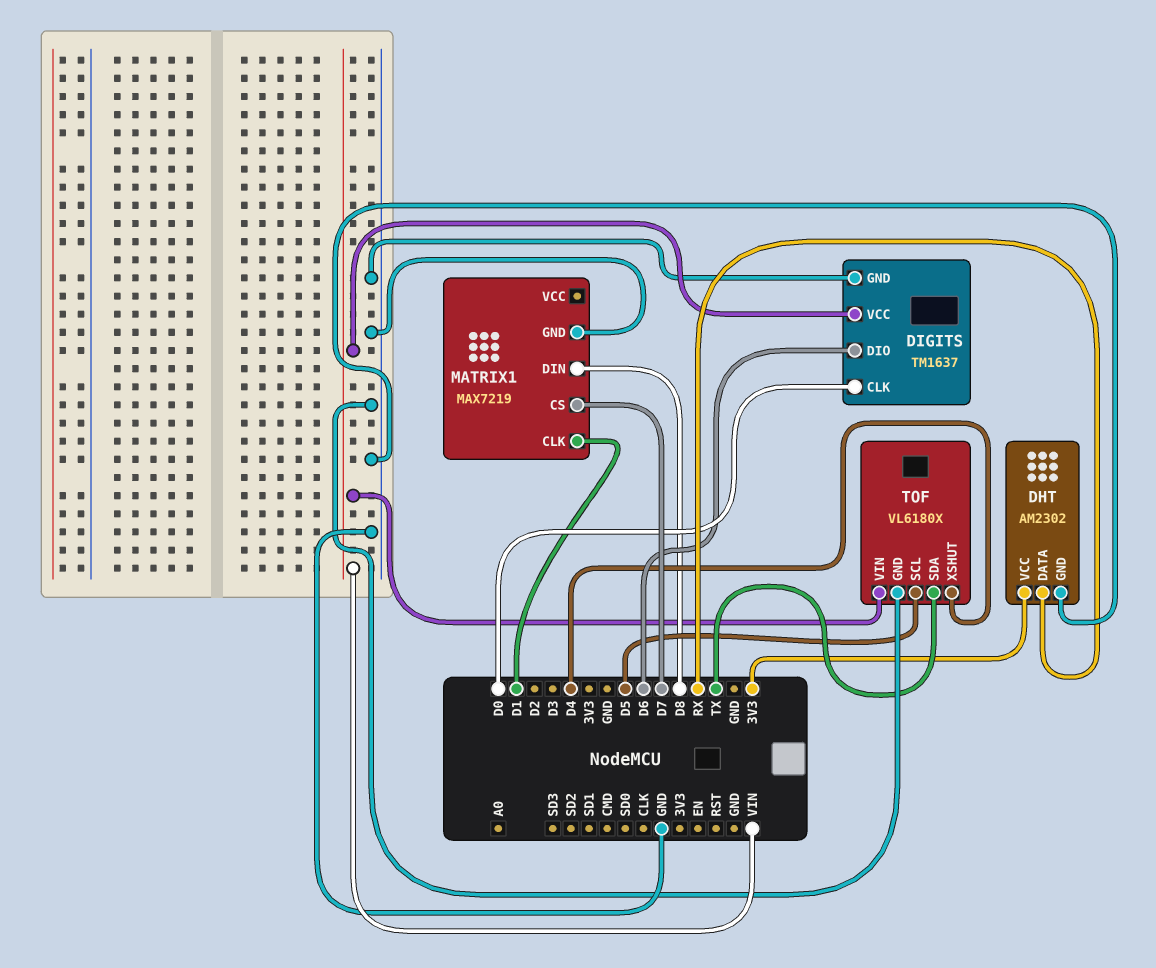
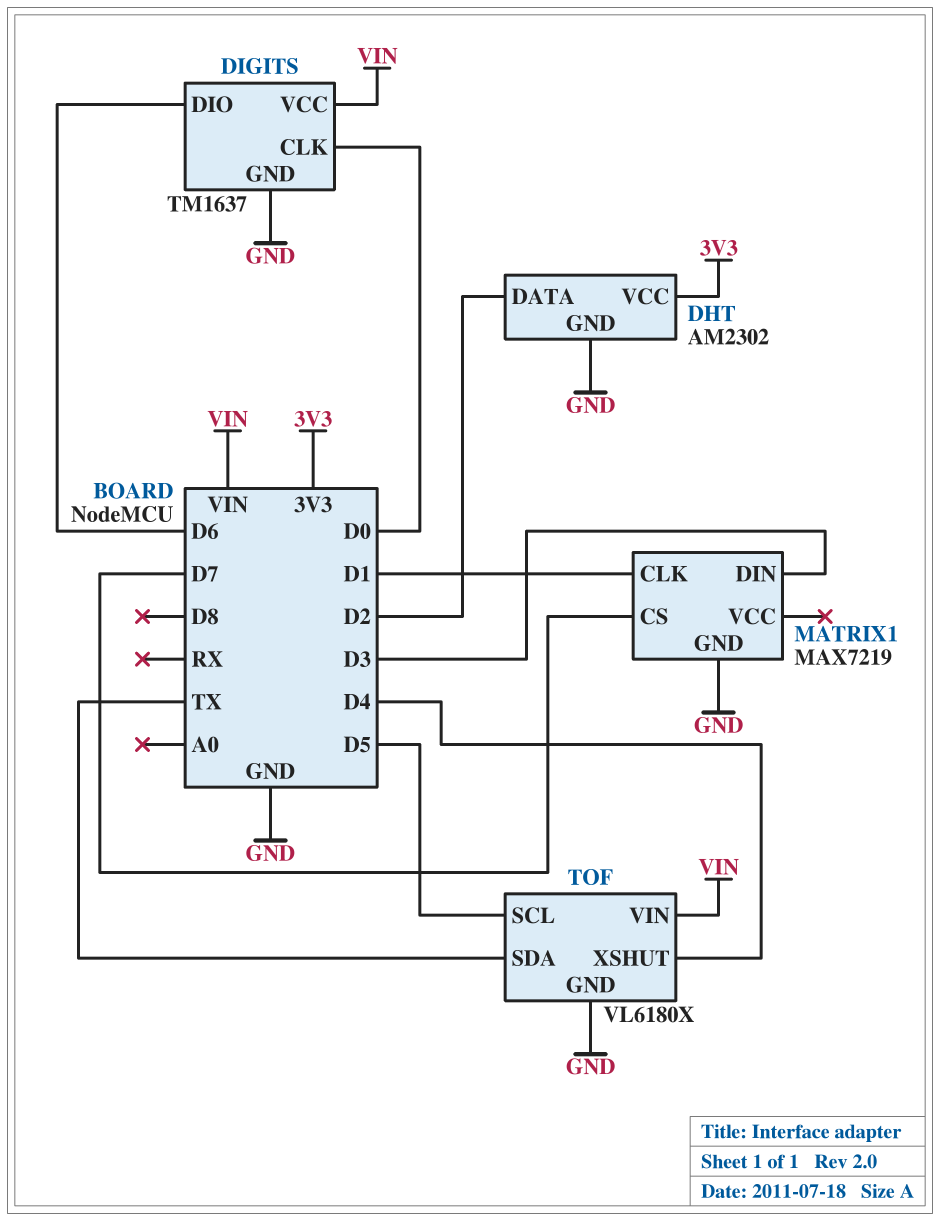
DHT pin DATA: RX -> D2
MATRIX1 pin DIN: D8 -> D3

